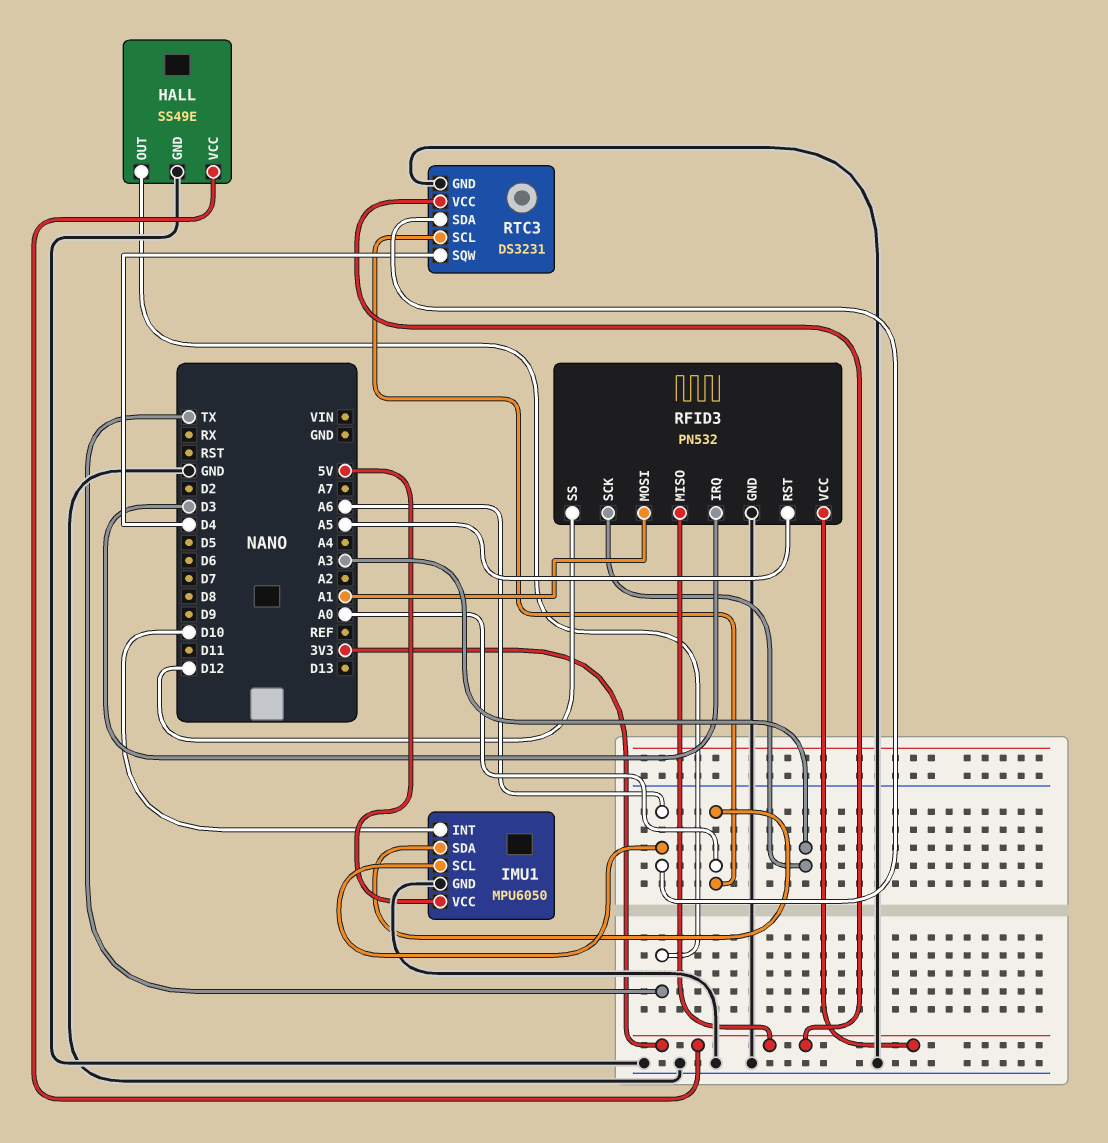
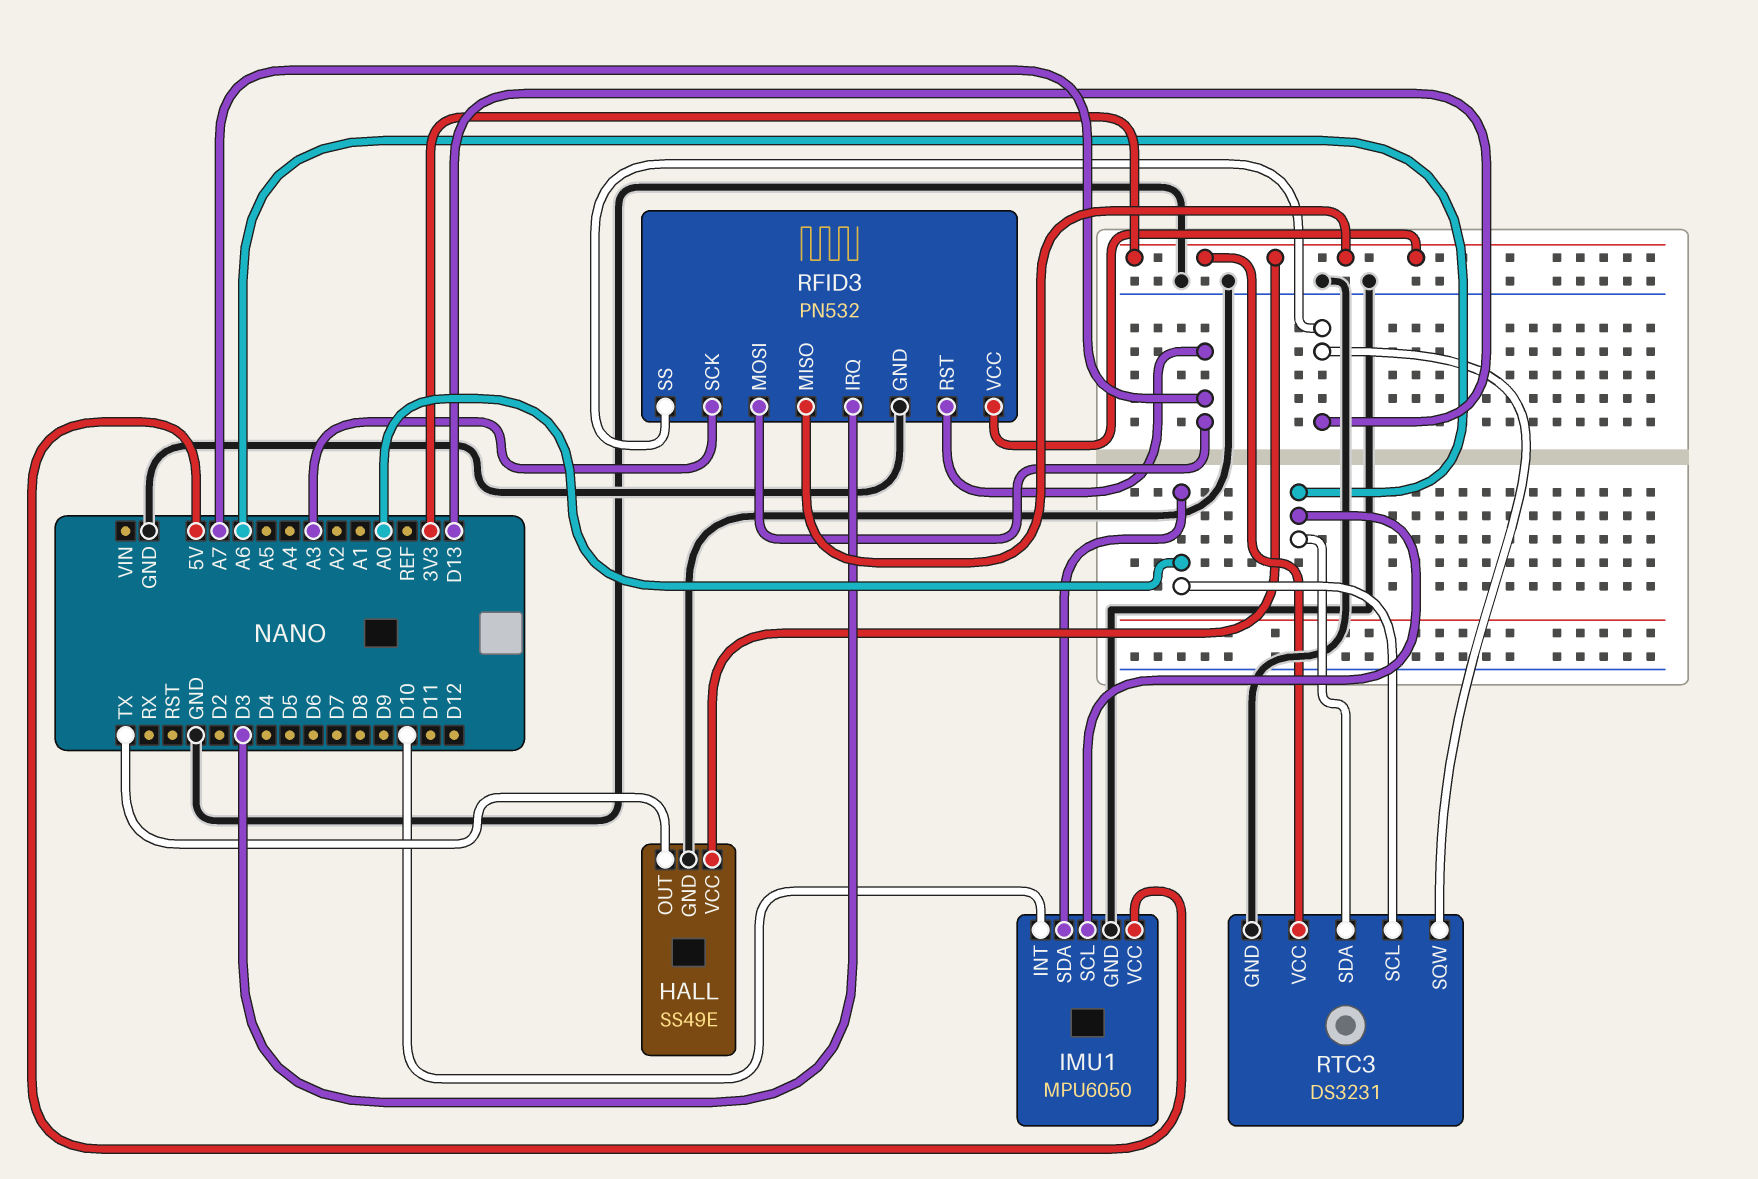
RFID3 pin MOSI: A1 -> A7
RFID3 pin RST: A5 -> A7
RFID3 pin SS: D12 -> D13
RTC3 pin SQW: D4 -> D13

